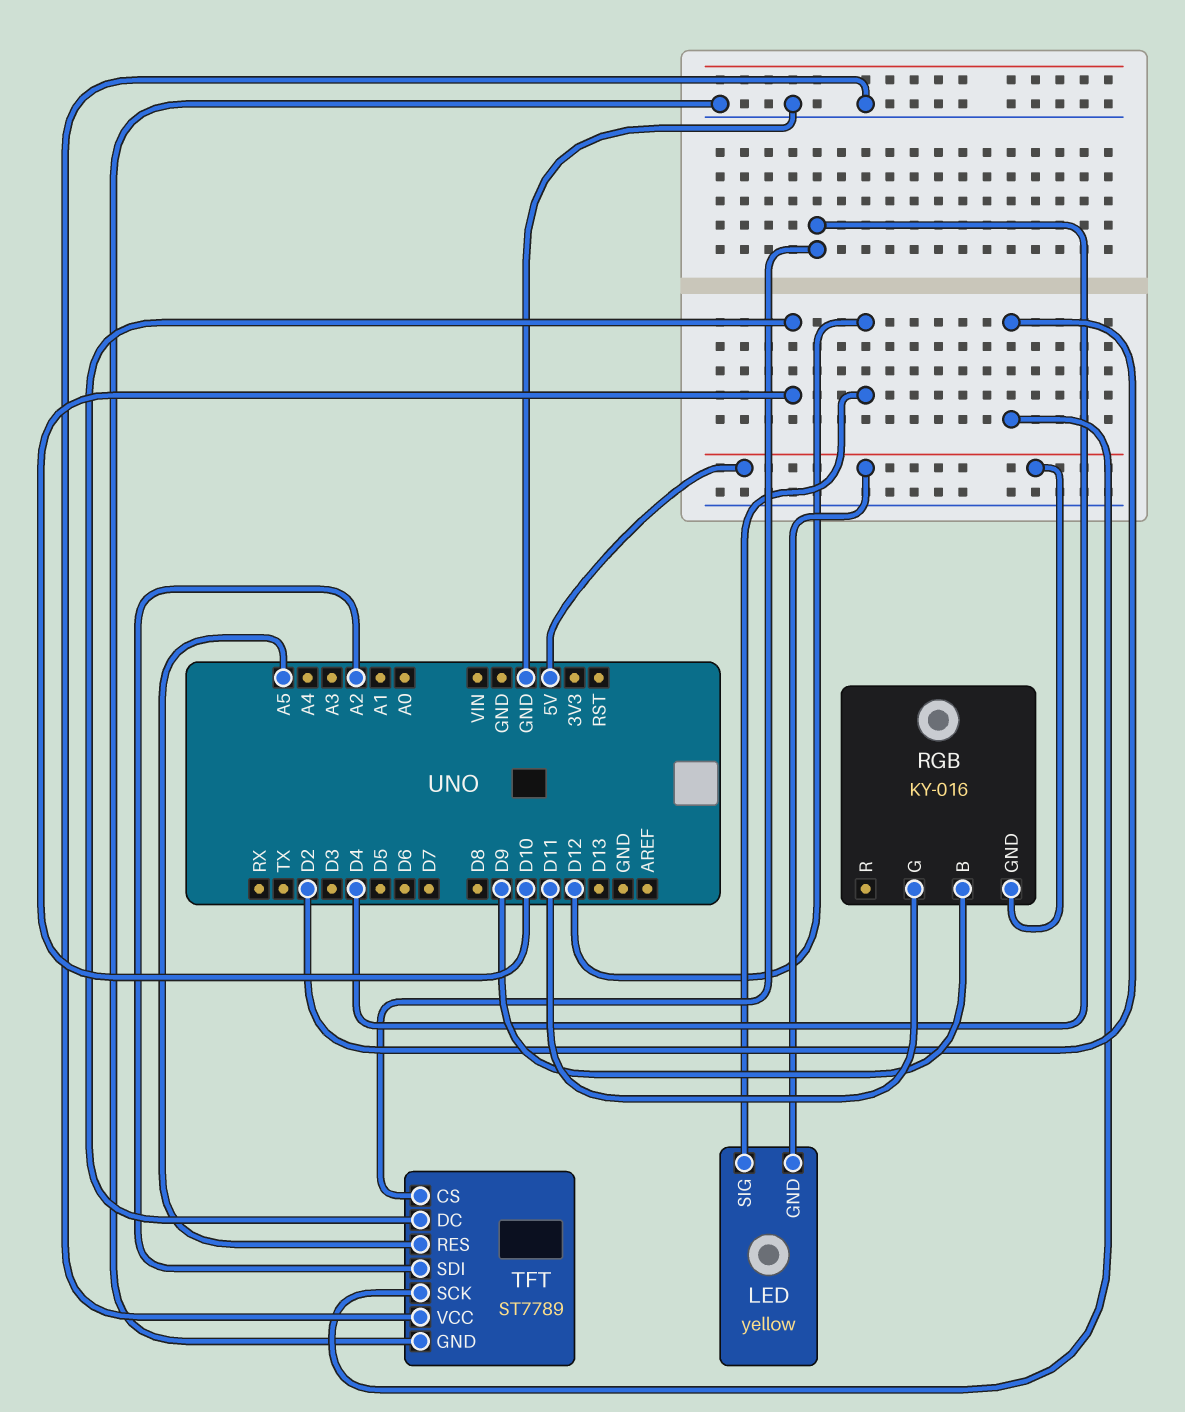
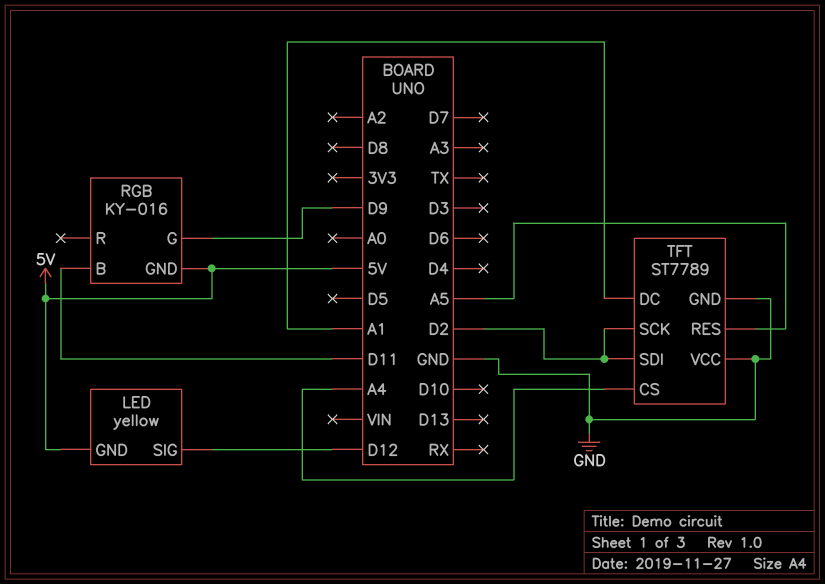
RGB pin B: D9 -> D11
RGB pin G: D11 -> D9
TFT pin CS: D4 -> A4
TFT pin DC: D10 -> A1
TFT pin SDI: A2 -> D2

